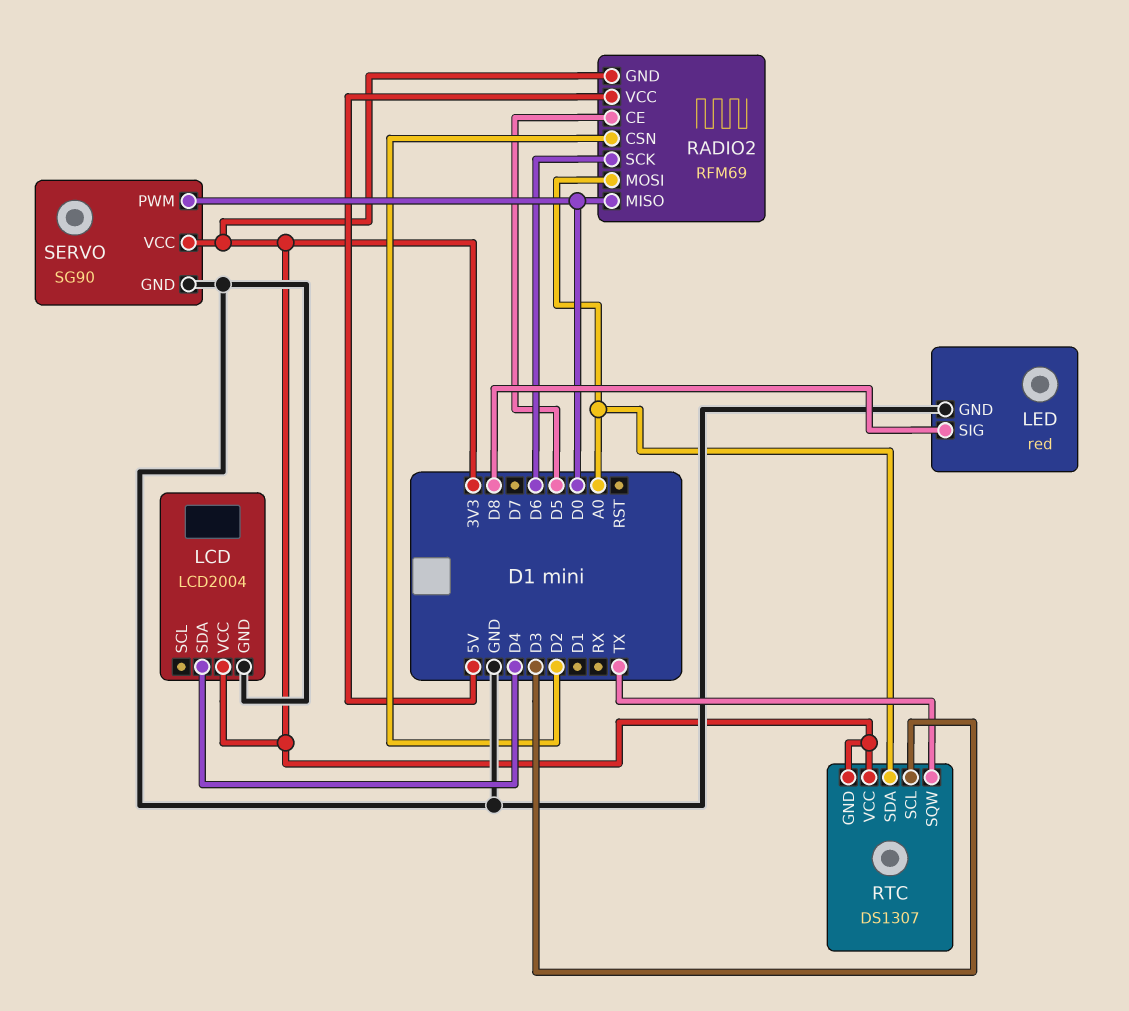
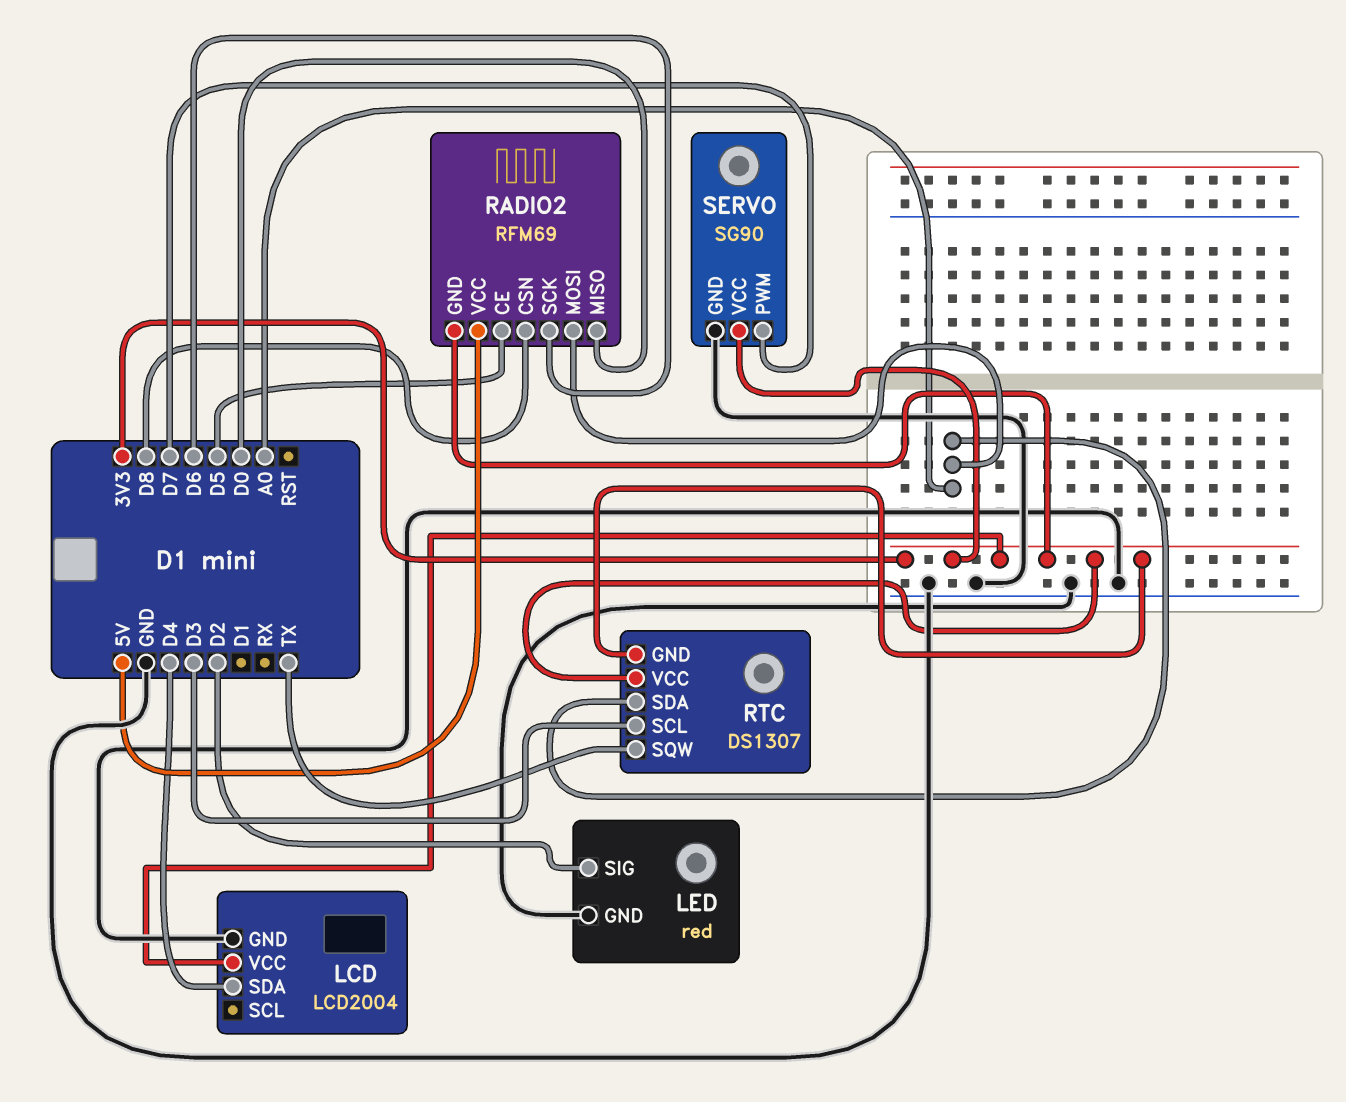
LED pin SIG: D8 -> D2
RADIO2 pin CSN: D2 -> D8
SERVO pin PWM: D0 -> D7

